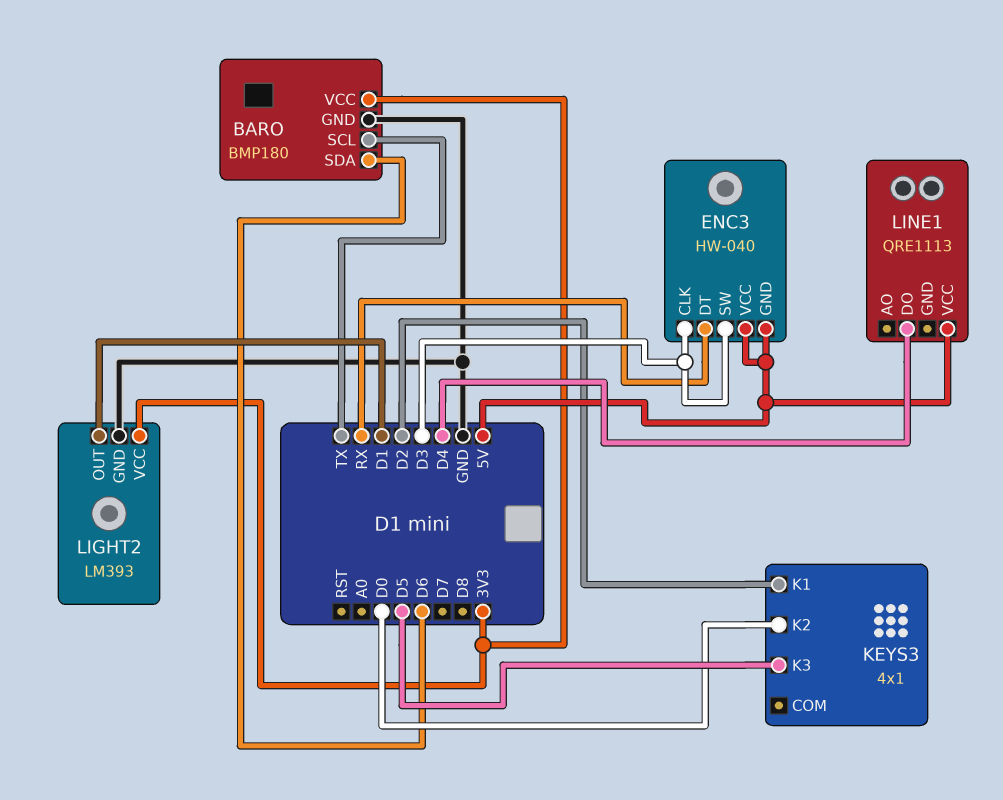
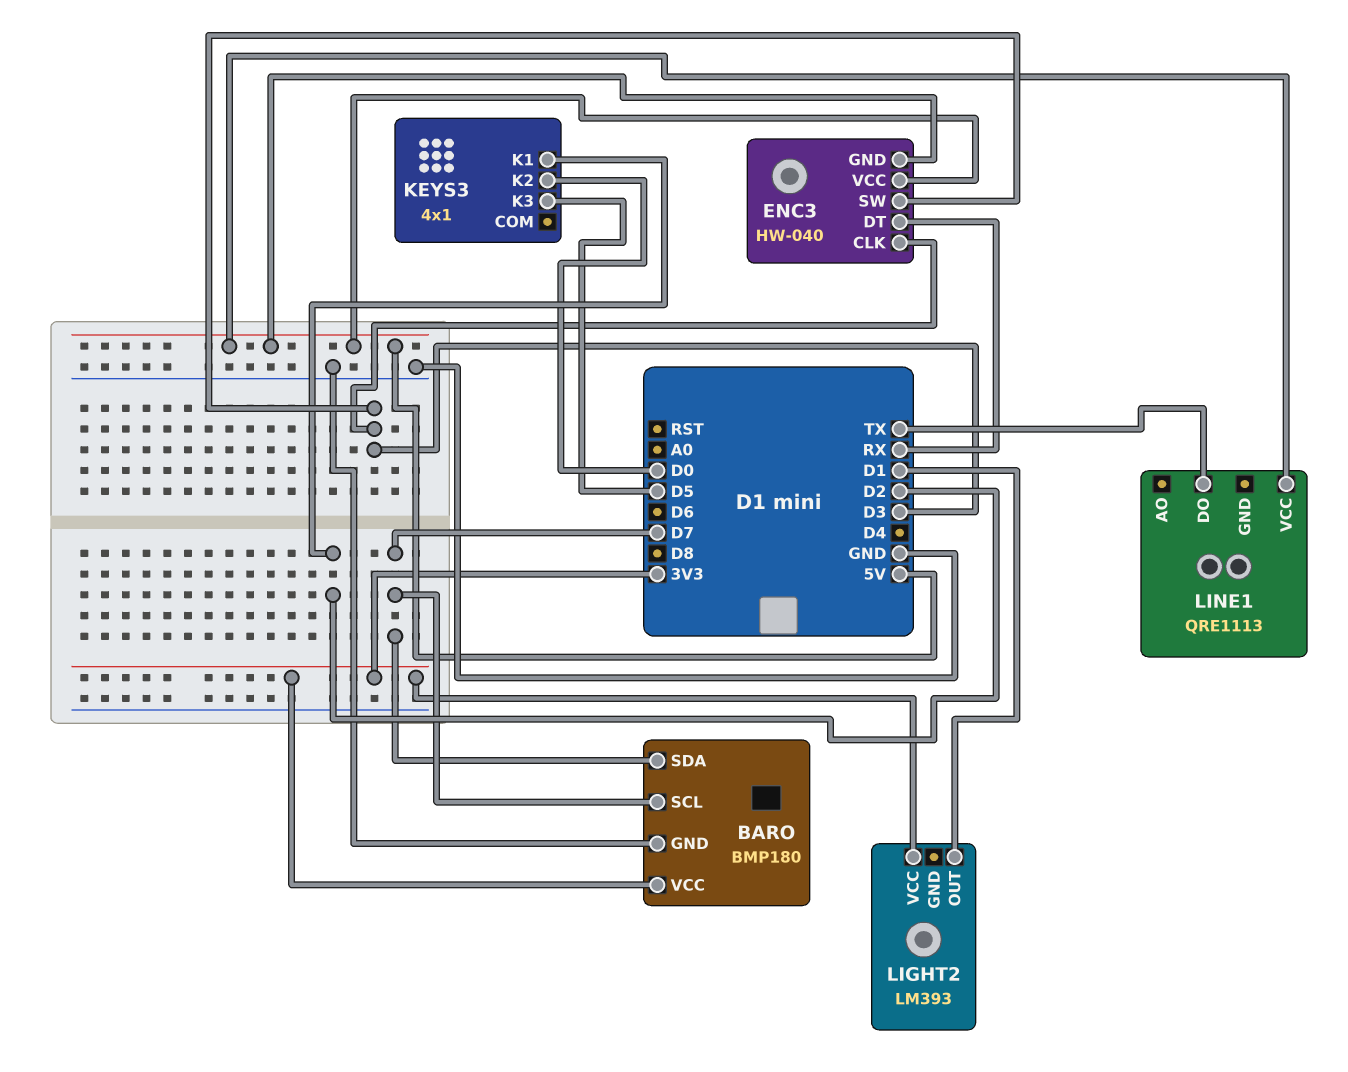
BARO pin SCL: TX -> D7
BARO pin SDA: D6 -> D7
LIGHT2 pin GND: GND -> none
LINE1 pin DO: D4 -> TX

